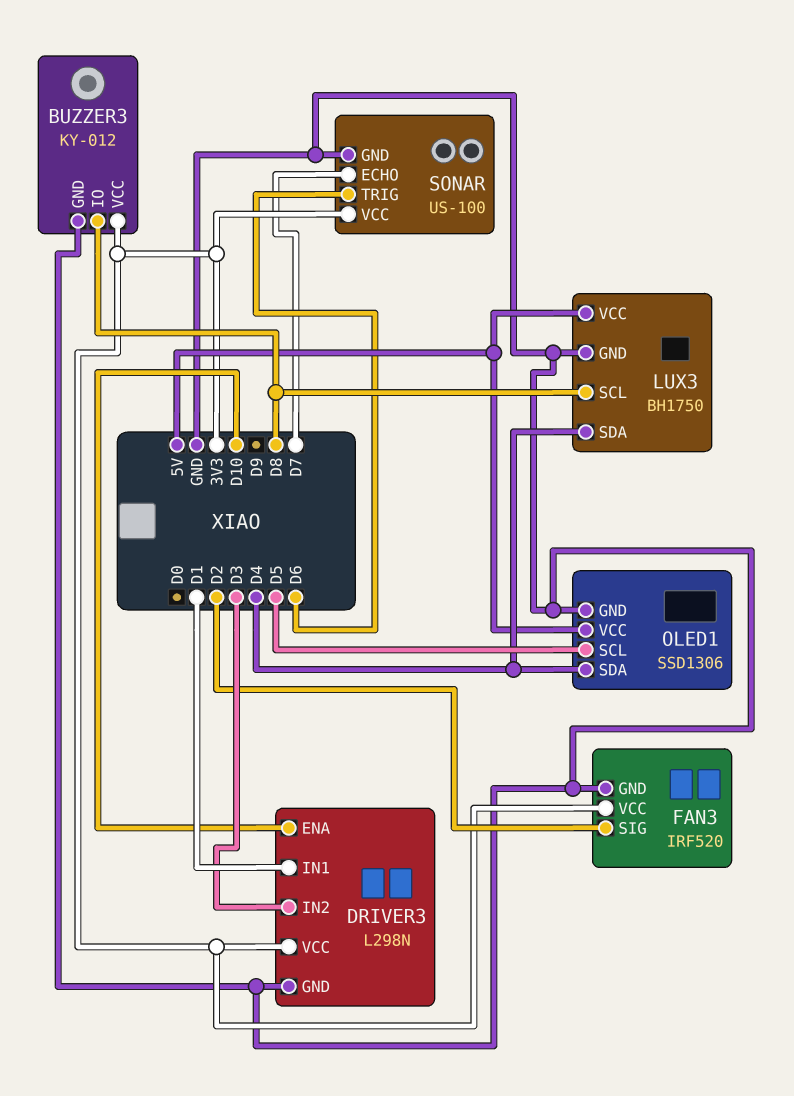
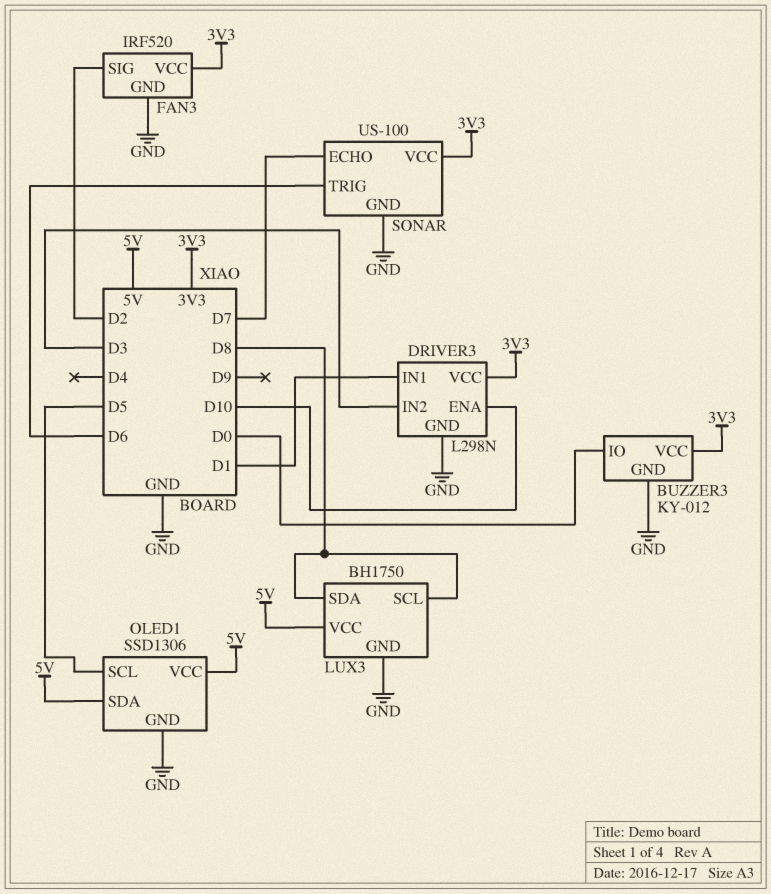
BUZZER3 pin IO: D8 -> D0
LUX3 pin SDA: D4 -> D8
OLED1 pin SDA: D4 -> 5V

